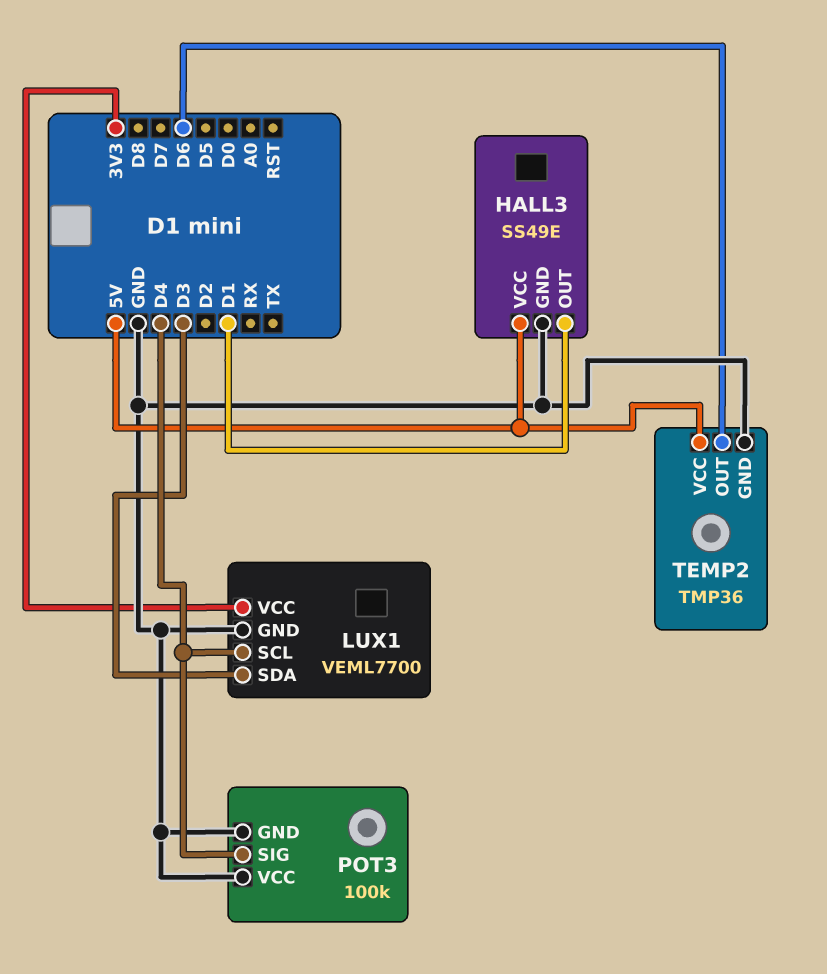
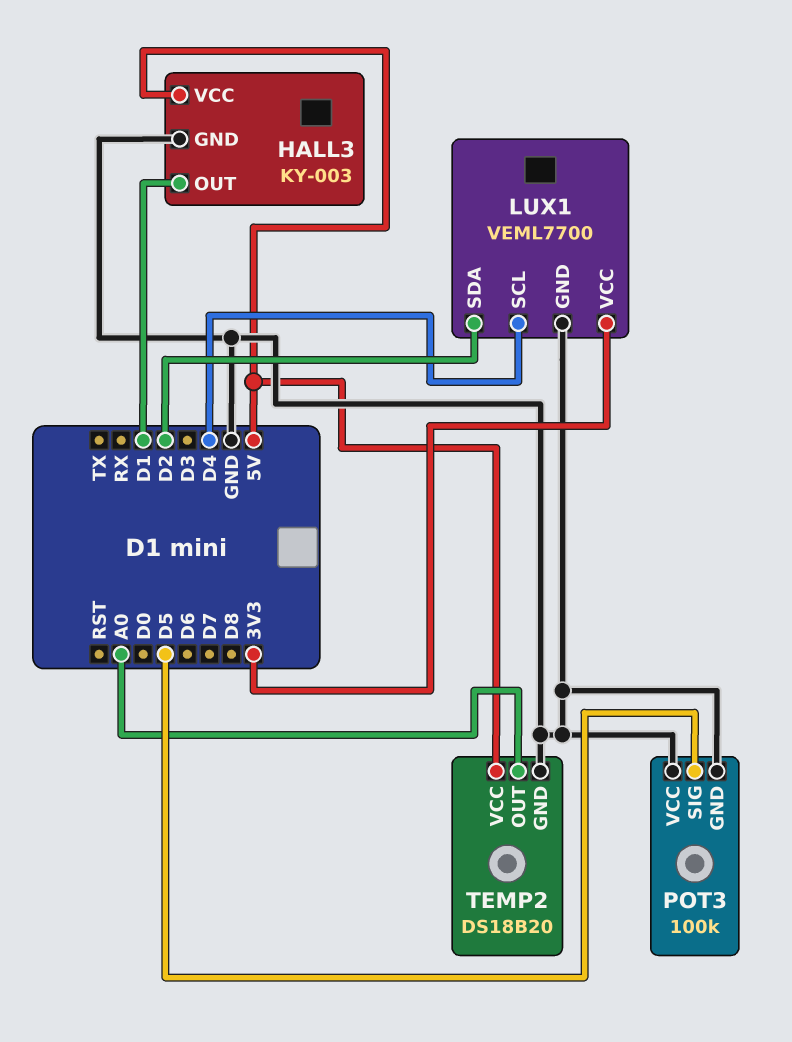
HALL3: SS49E -> KY-003
LUX1 pin SDA: D3 -> D2
POT3 pin SIG: D4 -> D5
TEMP2: TMP36 -> DS18B20
TEMP2 pin OUT: D6 -> A0

